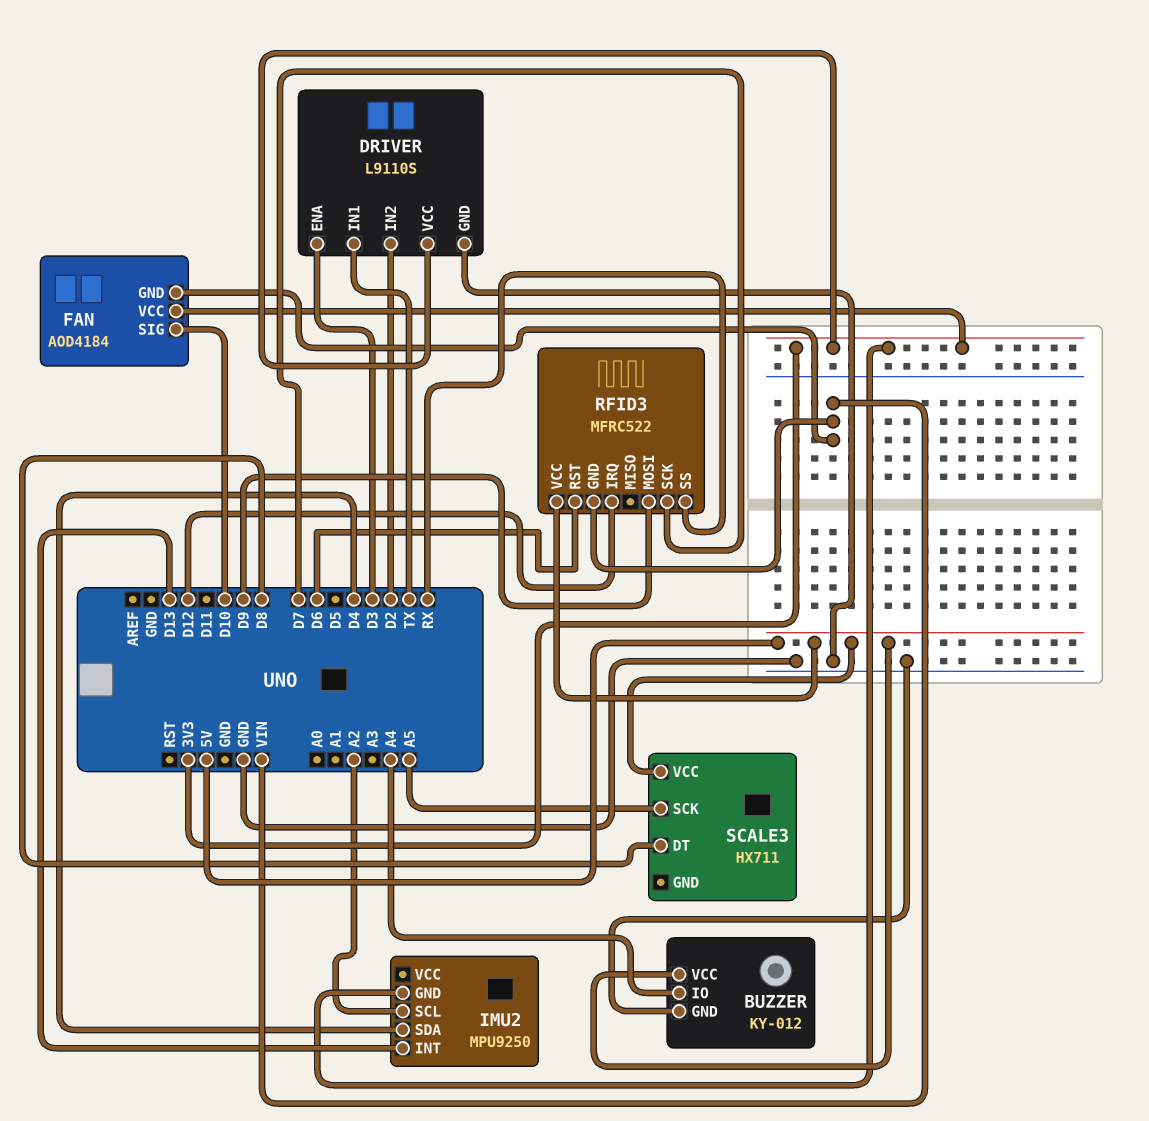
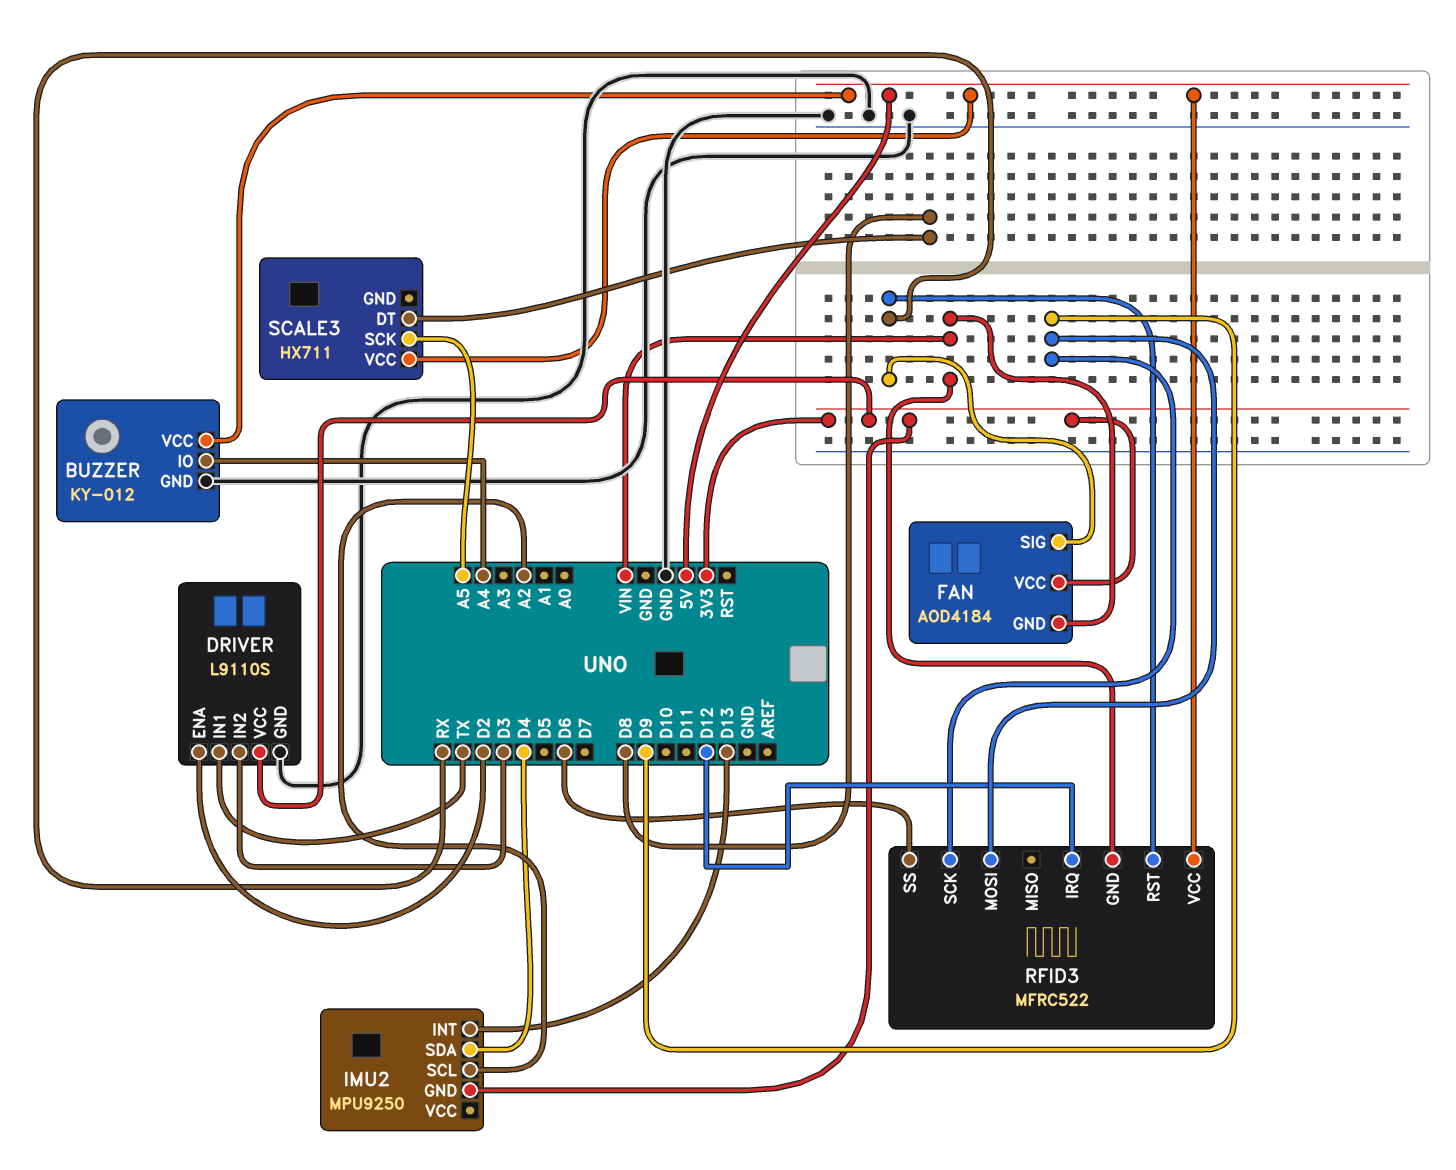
DRIVER pin ENA: D3 -> D2
DRIVER pin IN2: D2 -> D3
FAN pin SIG: D10 -> RX
RFID3 pin RST: D6 -> RX
RFID3 pin SCK: D7 -> D9
RFID3 pin SS: RX -> D6

